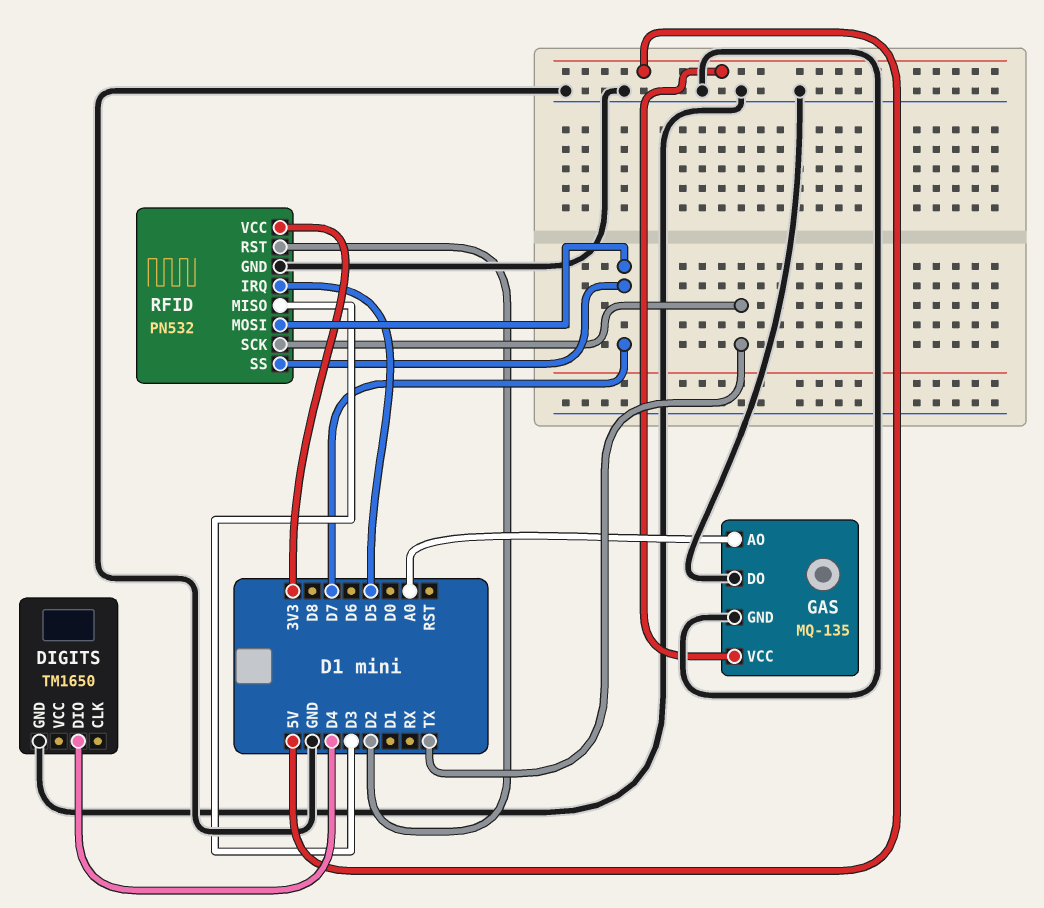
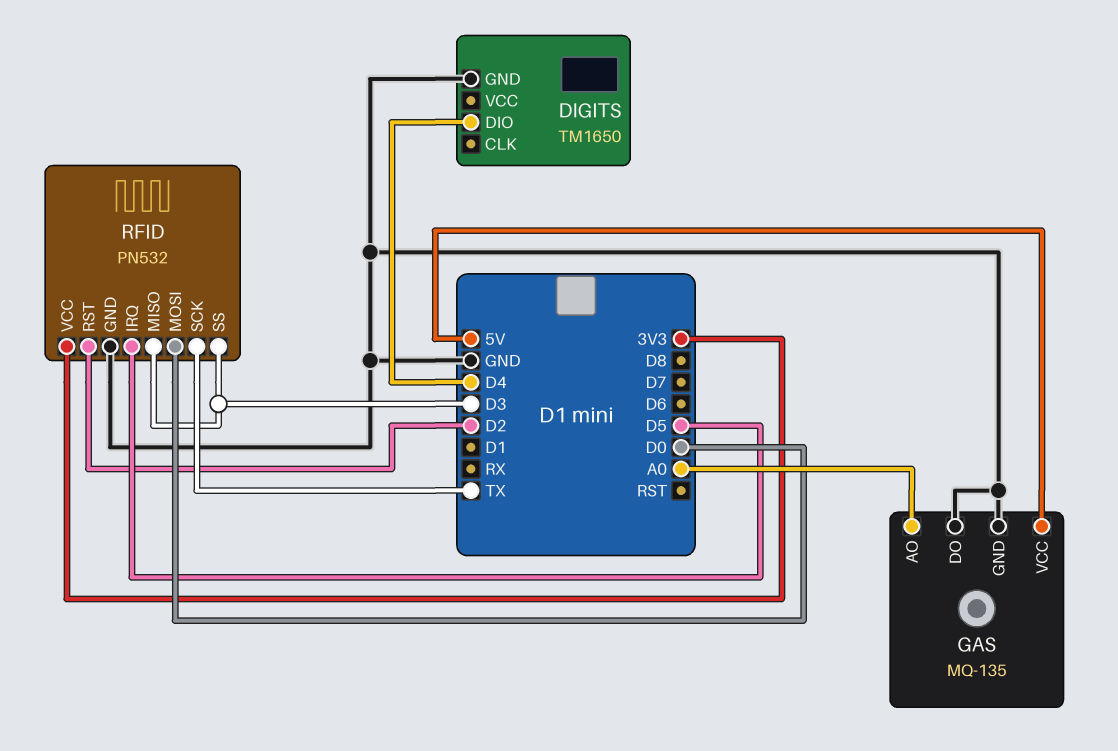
RFID pin MOSI: D7 -> D0
RFID pin SS: D7 -> D3

